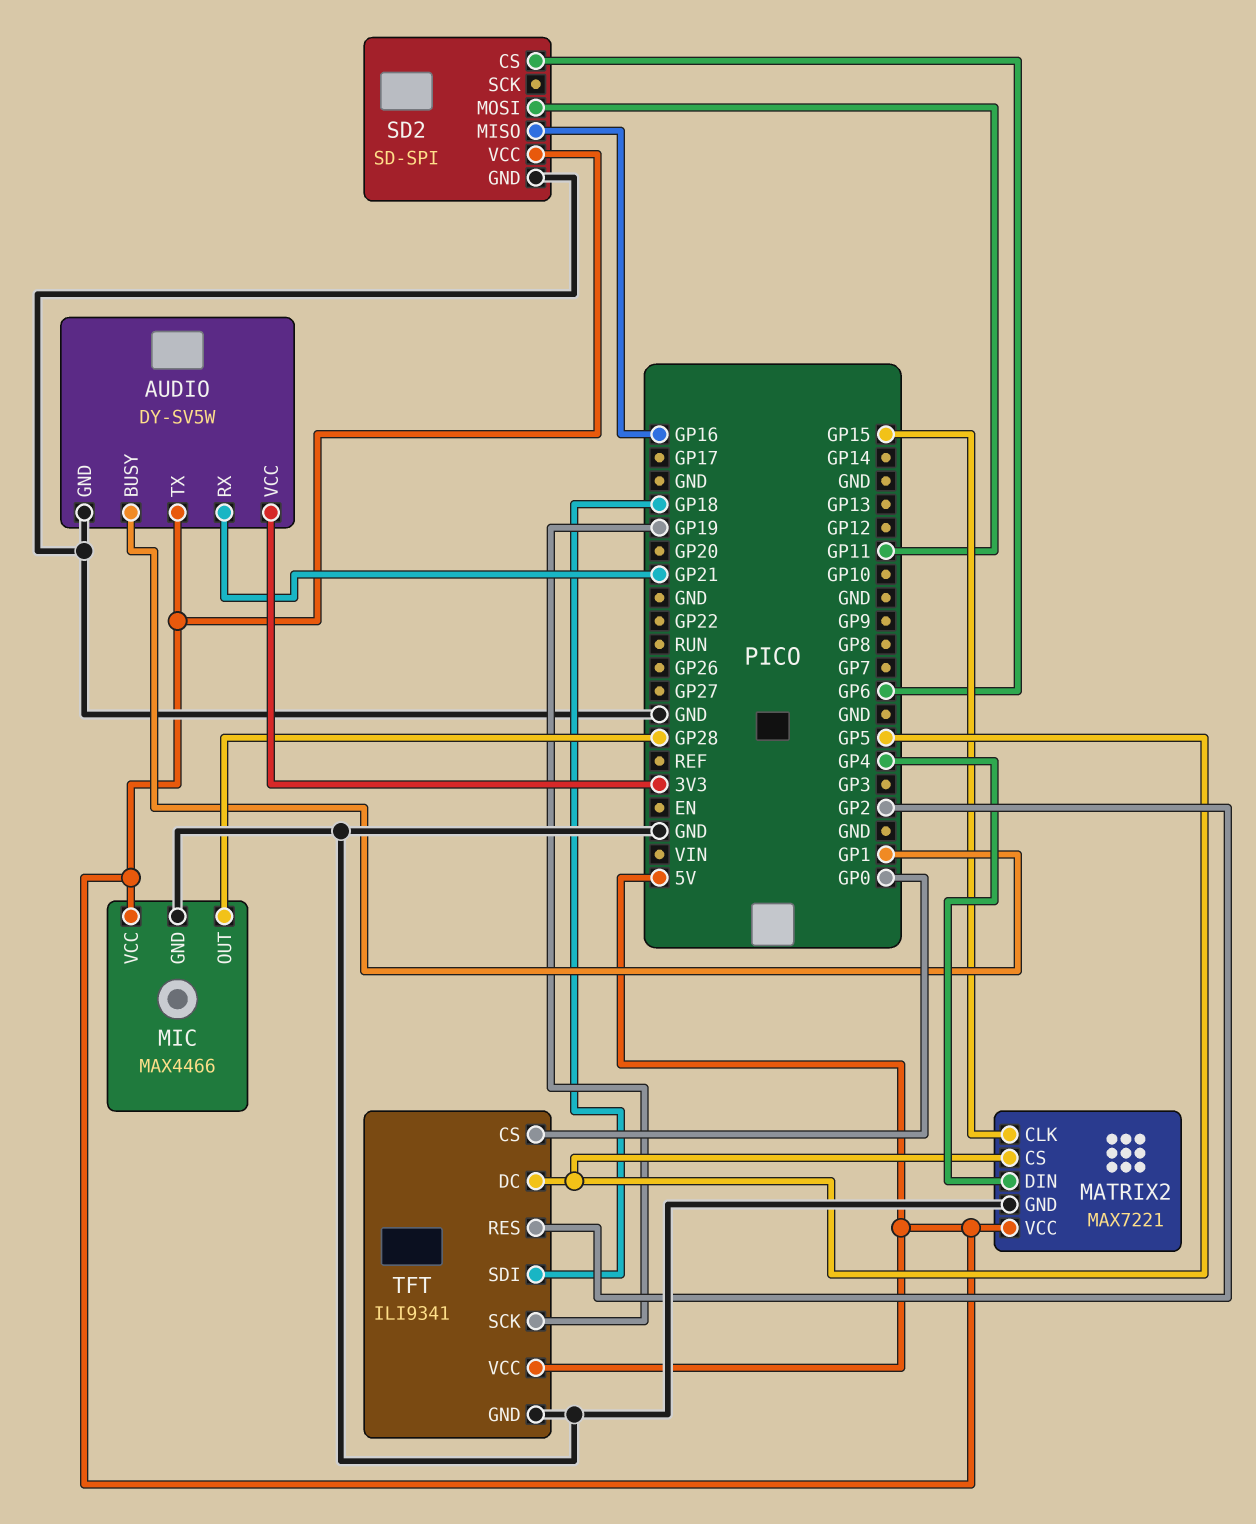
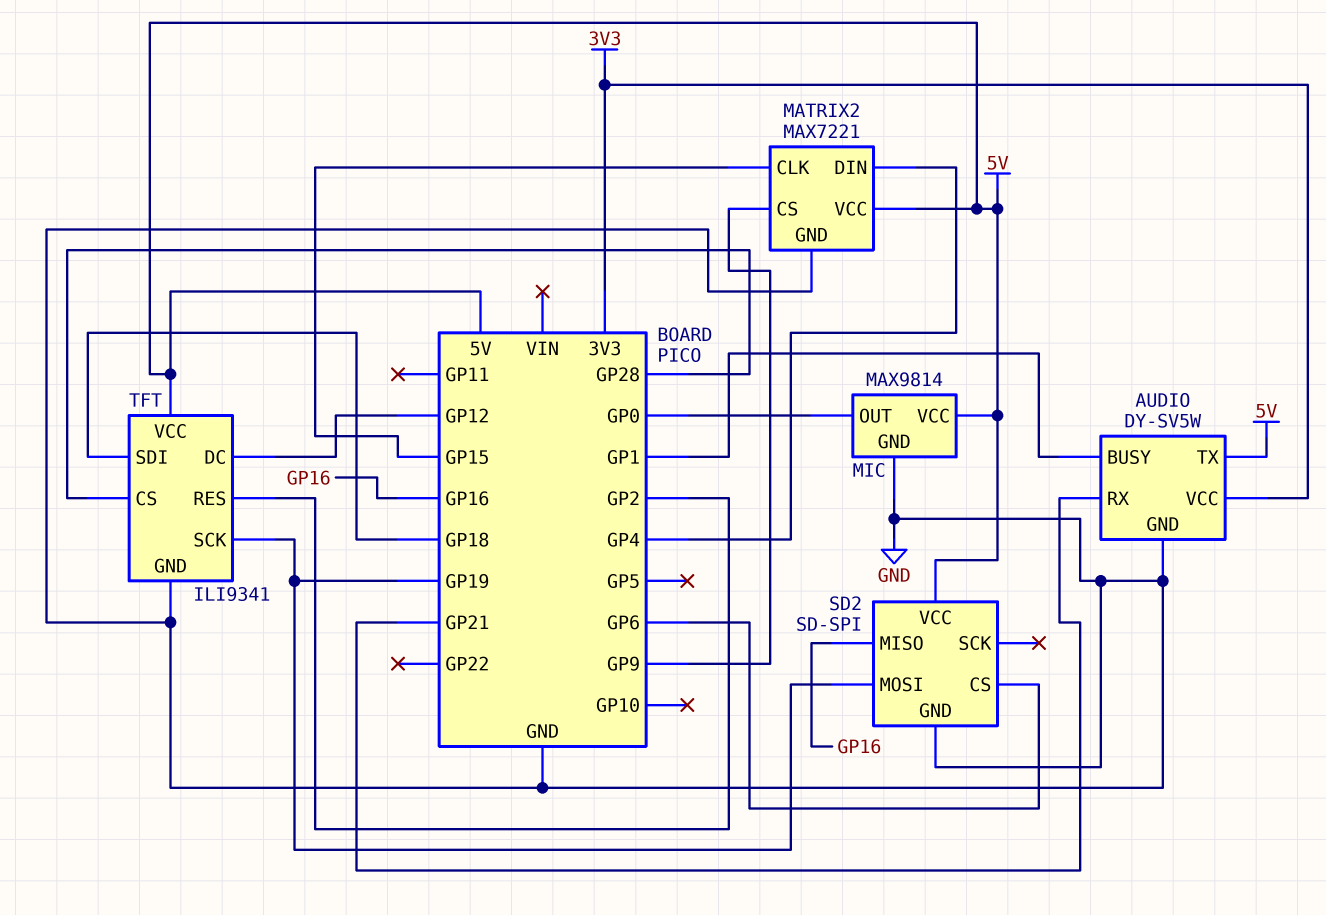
MATRIX2 pin CS: GP5 -> GP9
MIC: MAX4466 -> MAX9814
MIC pin OUT: GP28 -> GP0
SD2 pin MOSI: GP11 -> GP19
TFT pin CS: GP0 -> GP28
TFT pin DC: GP5 -> GP12

